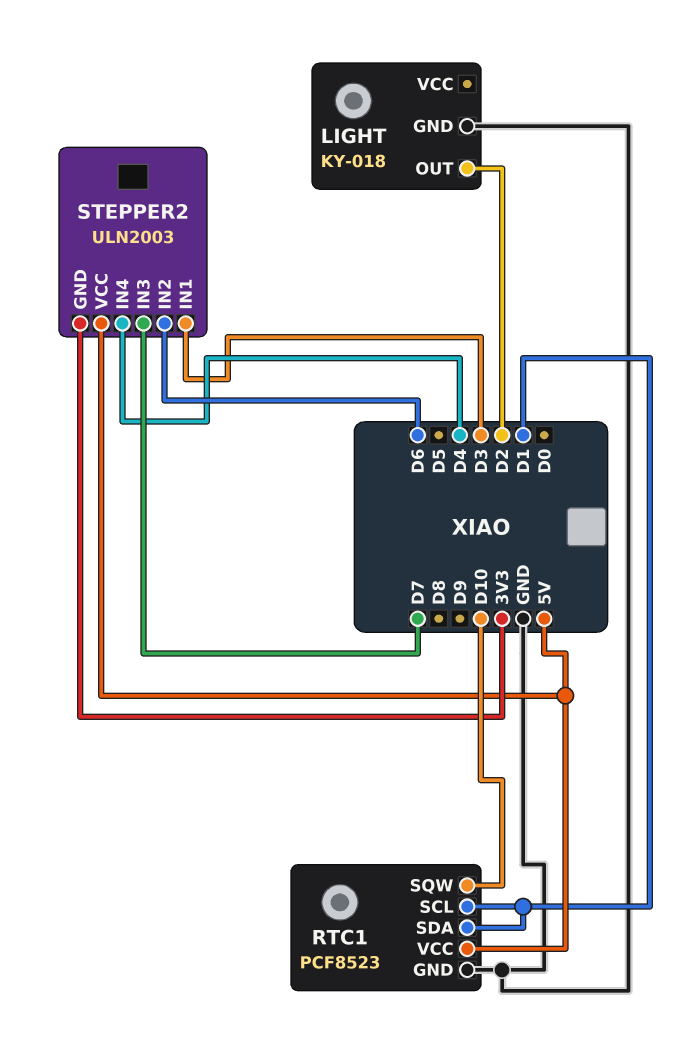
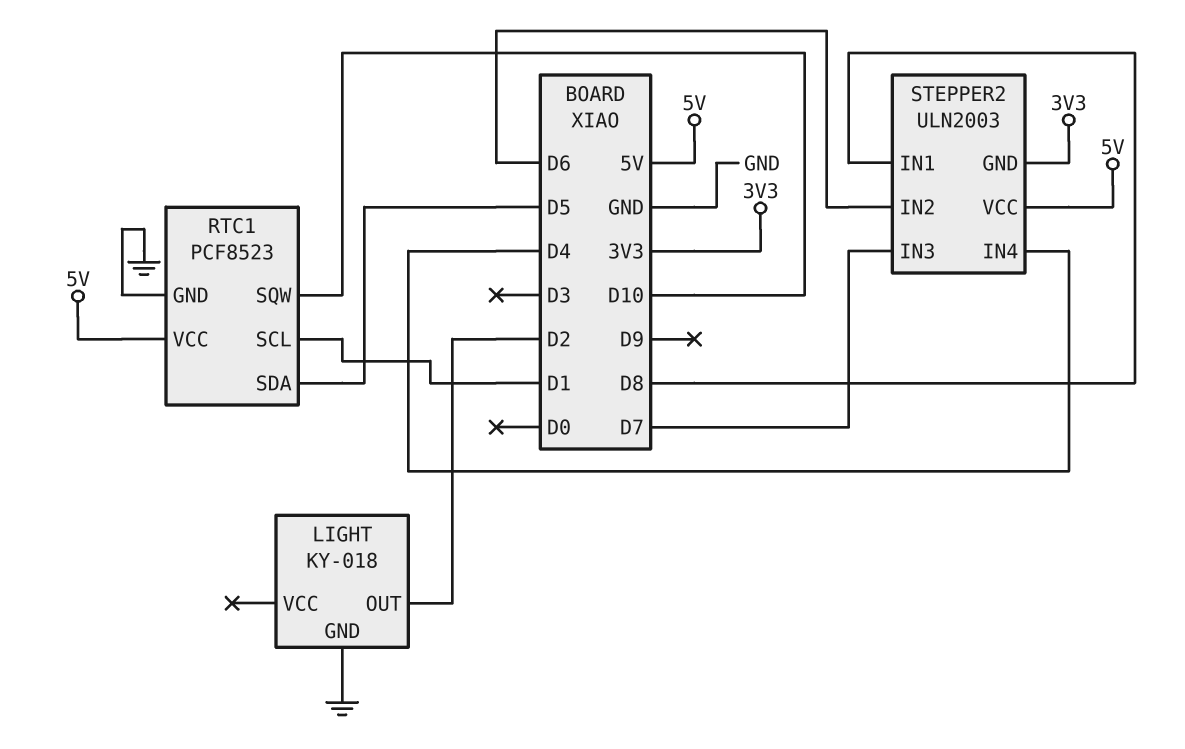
RTC1 pin SDA: D1 -> D5
STEPPER2 pin IN1: D3 -> D8

